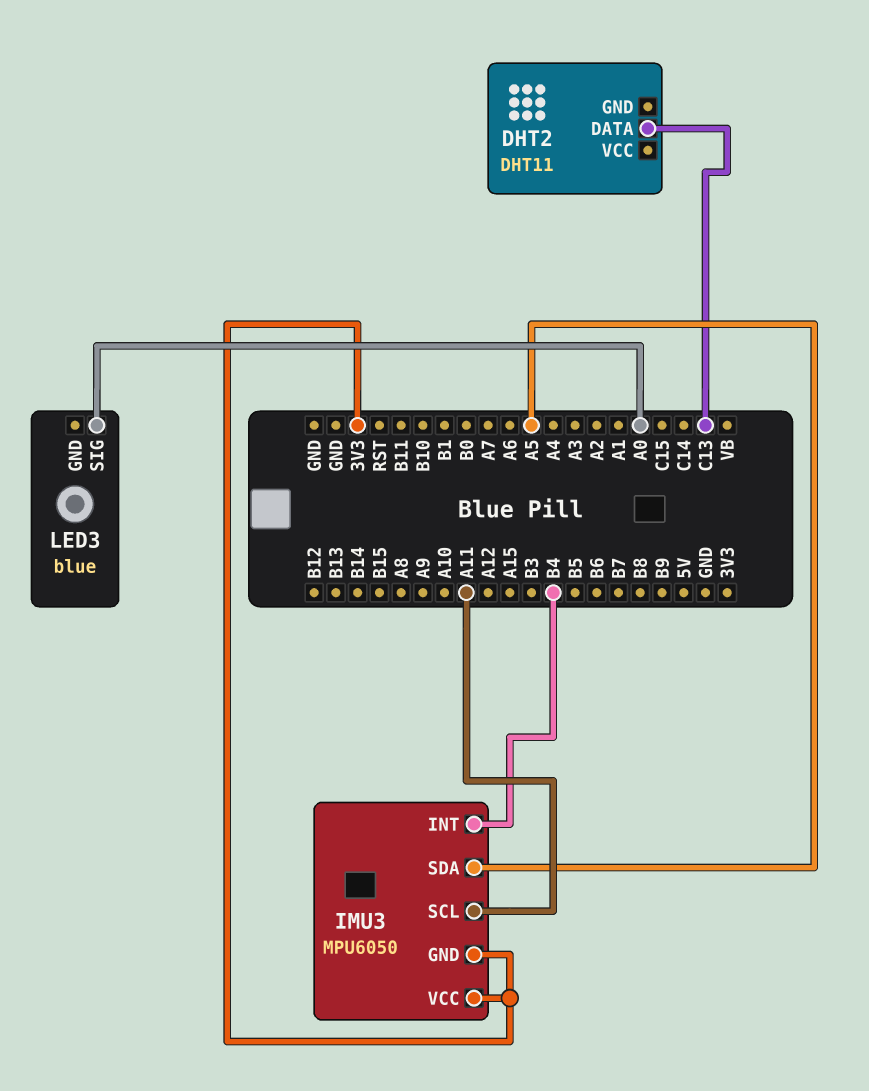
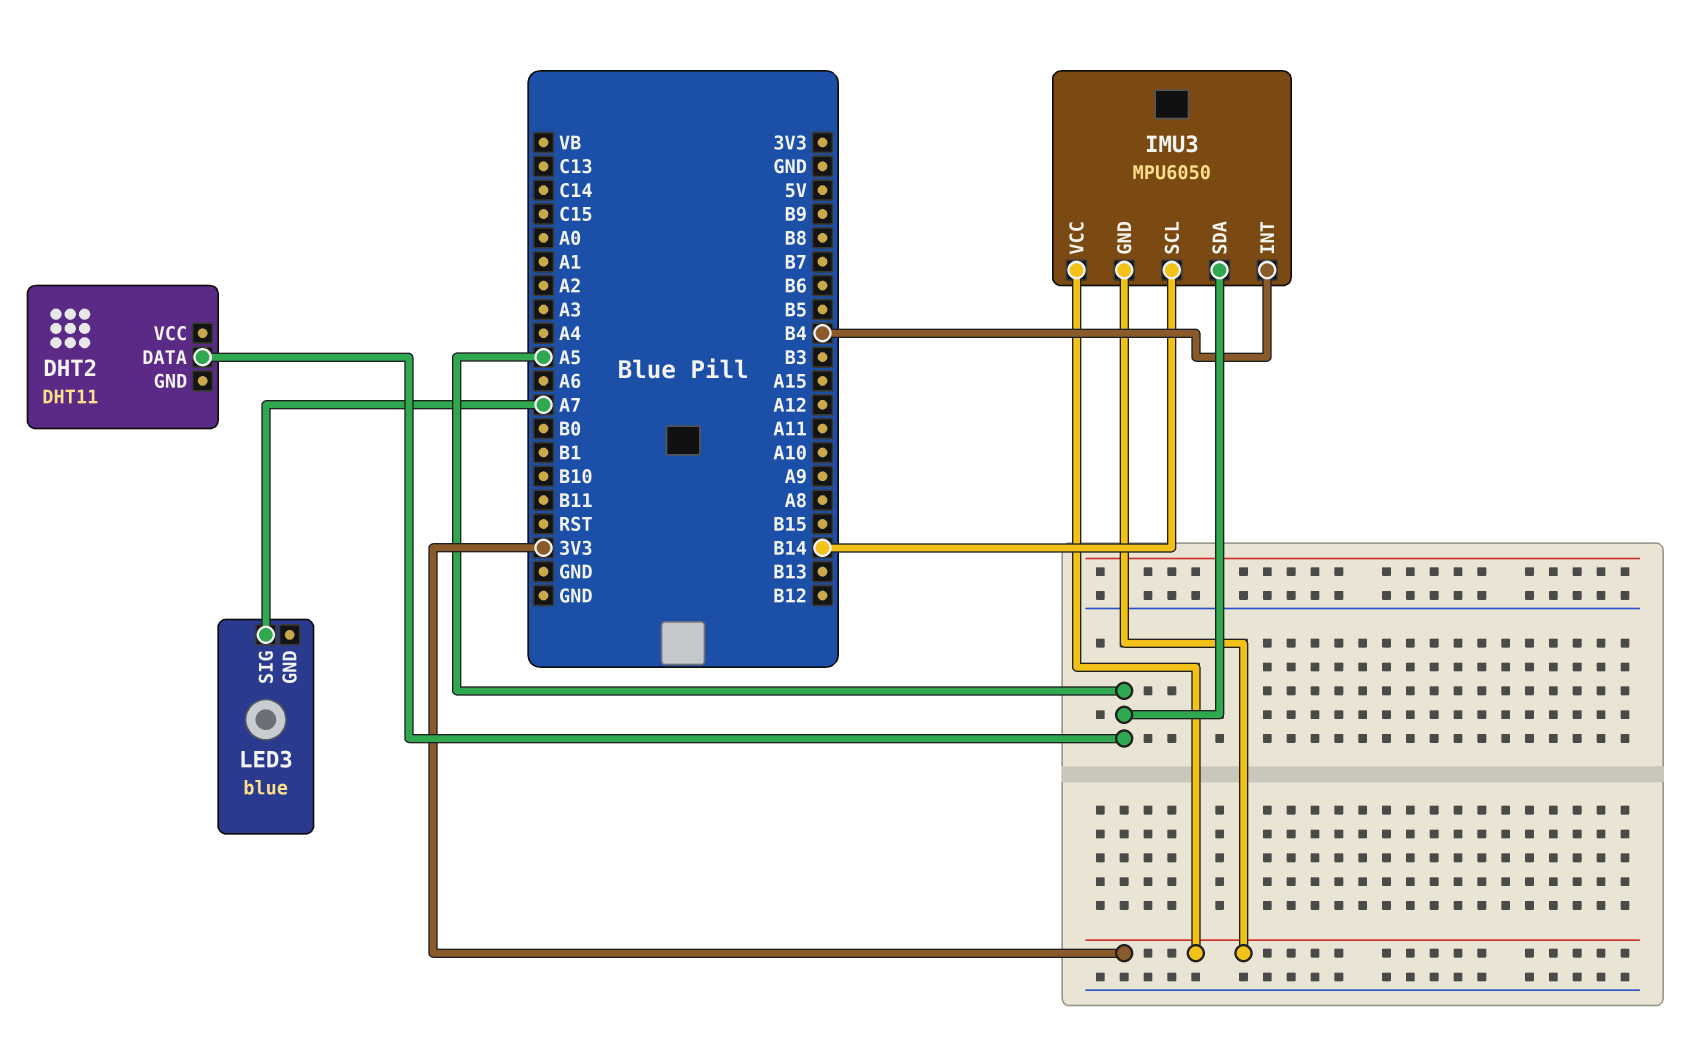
DHT2 pin DATA: C13 -> A5
IMU3 pin SCL: A11 -> B14
LED3 pin SIG: A0 -> A7

